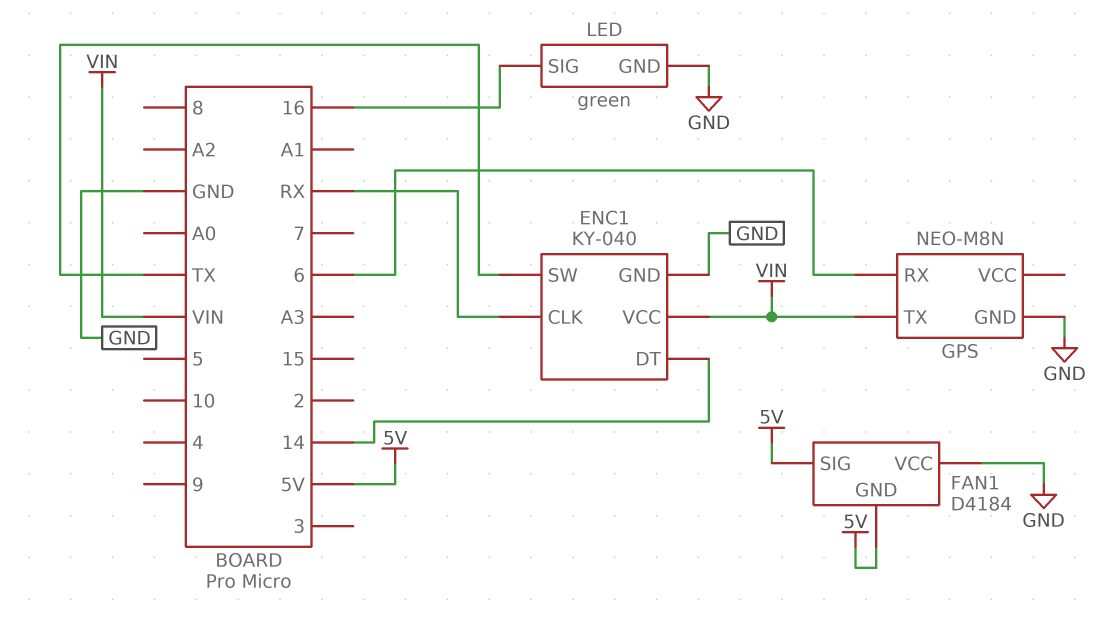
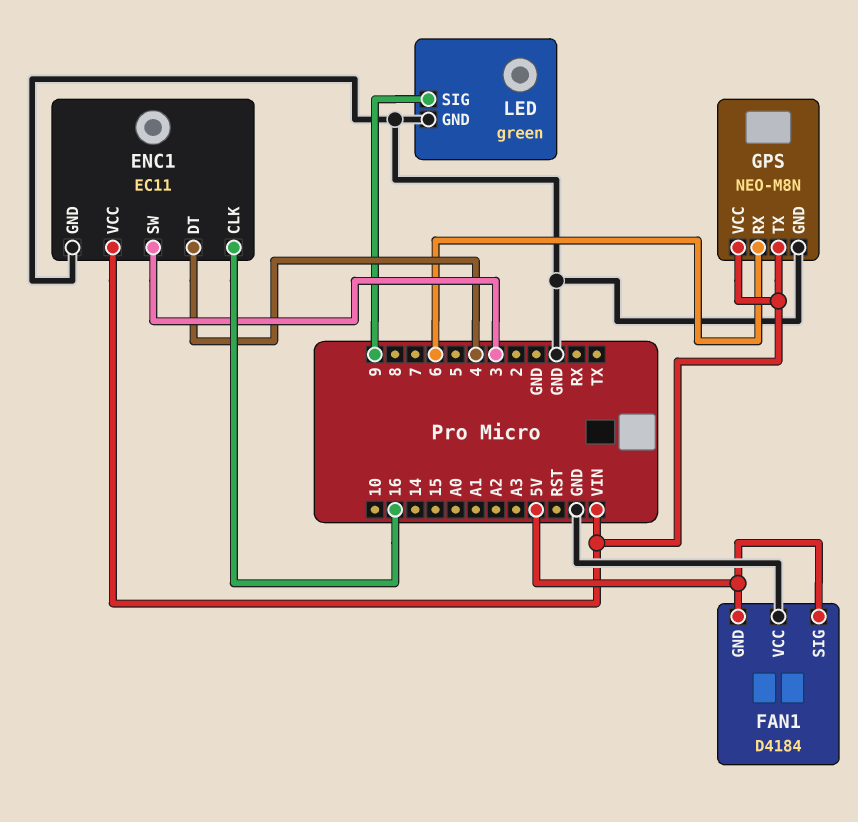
ENC1: KY-040 -> EC11
ENC1 pin CLK: RX -> 16
ENC1 pin DT: 14 -> 4
ENC1 pin SW: TX -> 3
GPS pin VCC: none -> VIN
LED pin SIG: 16 -> 9

